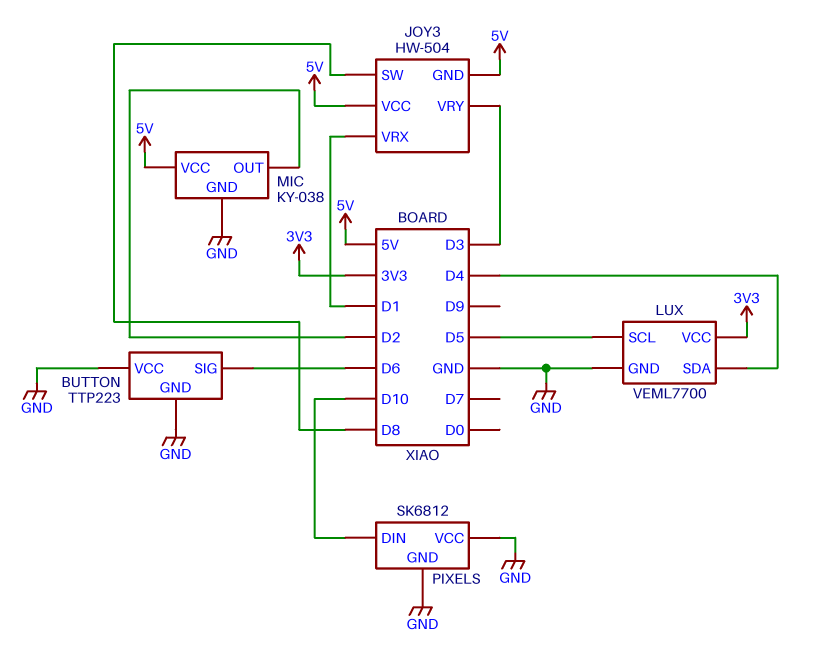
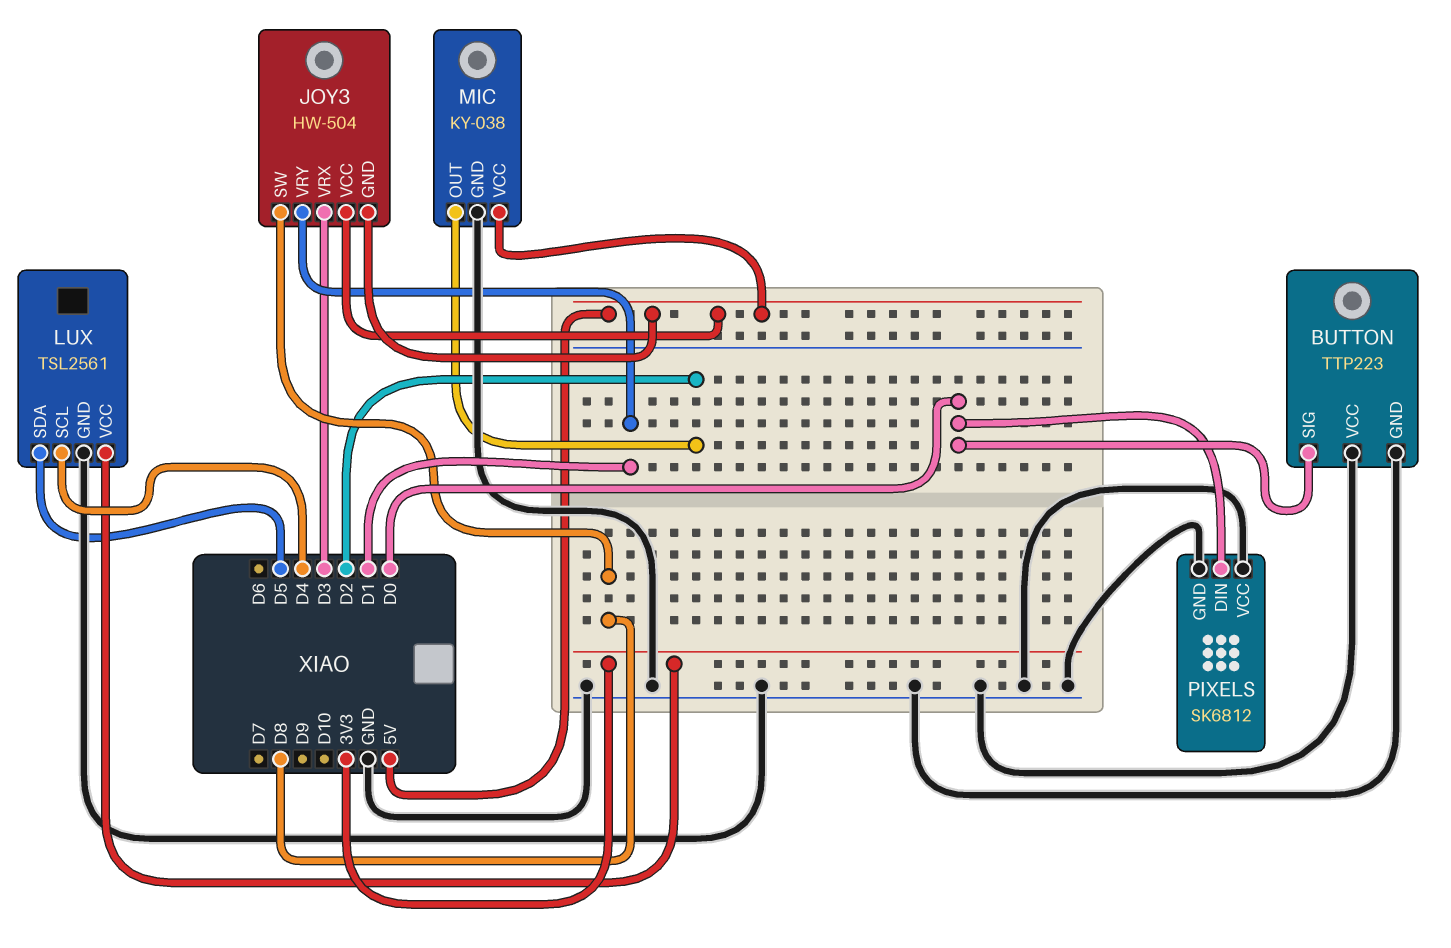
BUTTON pin SIG: D6 -> D0
JOY3 pin VRX: D1 -> D3
JOY3 pin VRY: D3 -> D1
LUX: VEML7700 -> TSL2561
LUX pin SCL: D5 -> D4
LUX pin SDA: D4 -> D5
PIXELS pin DIN: D10 -> D0

